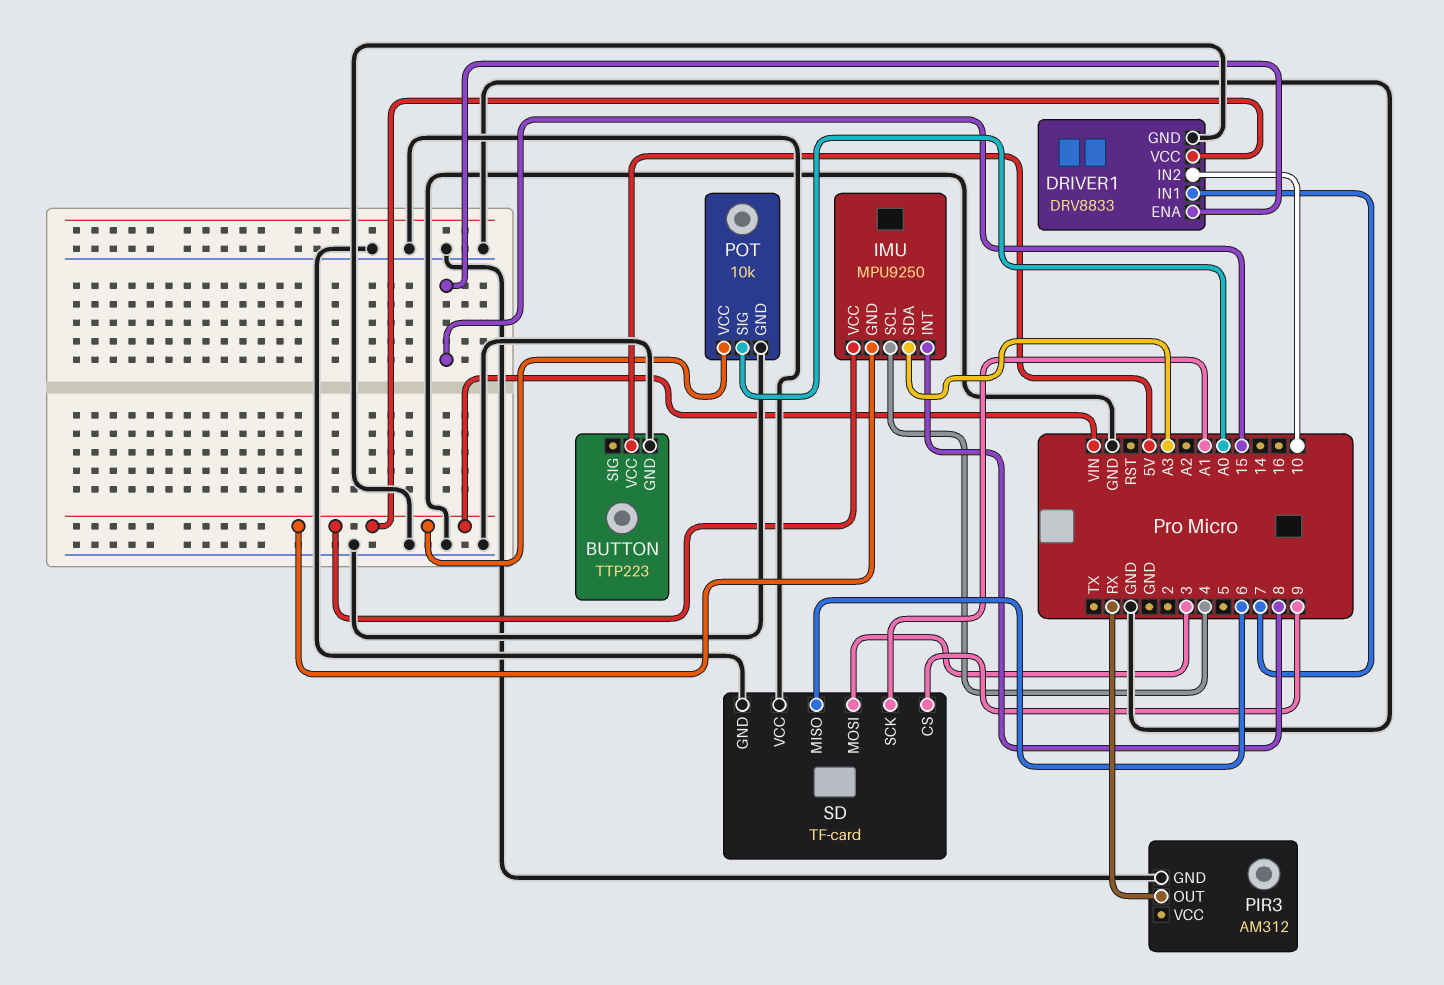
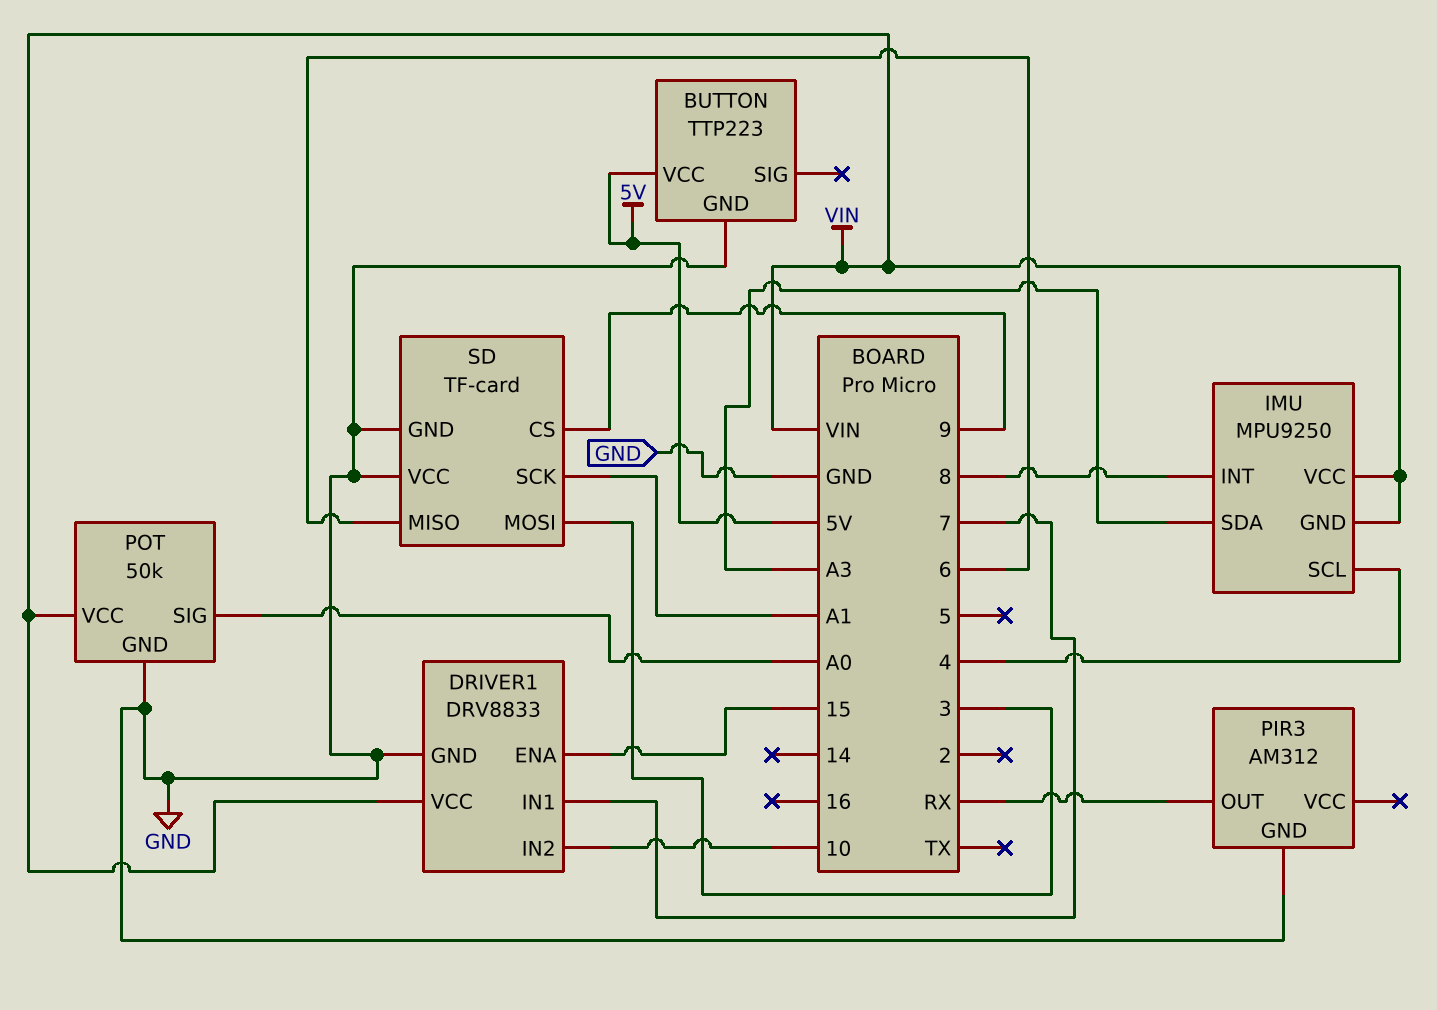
POT: 10k -> 50k

